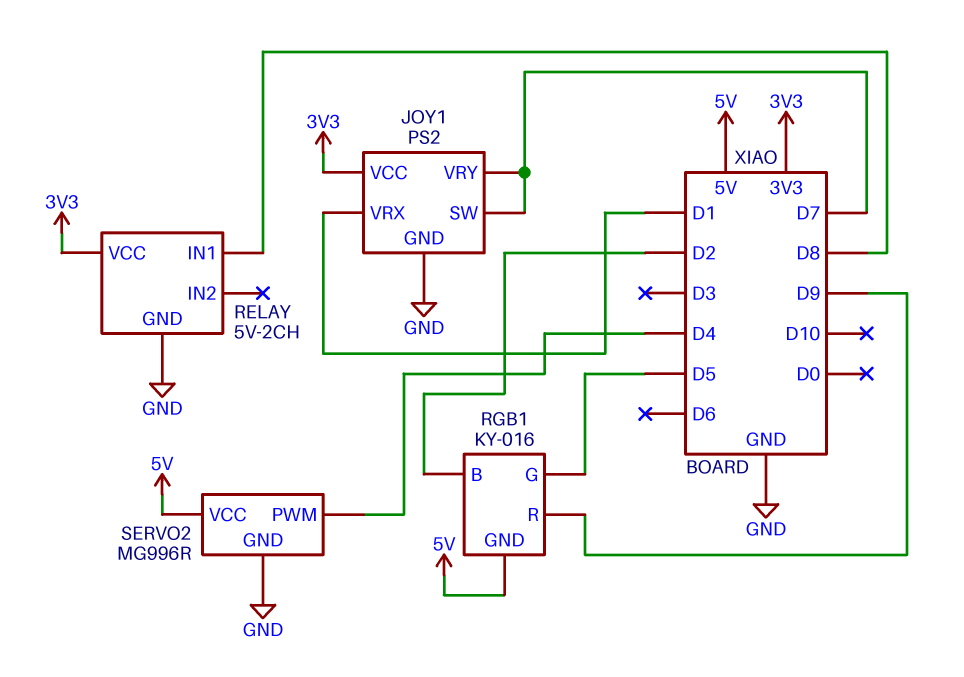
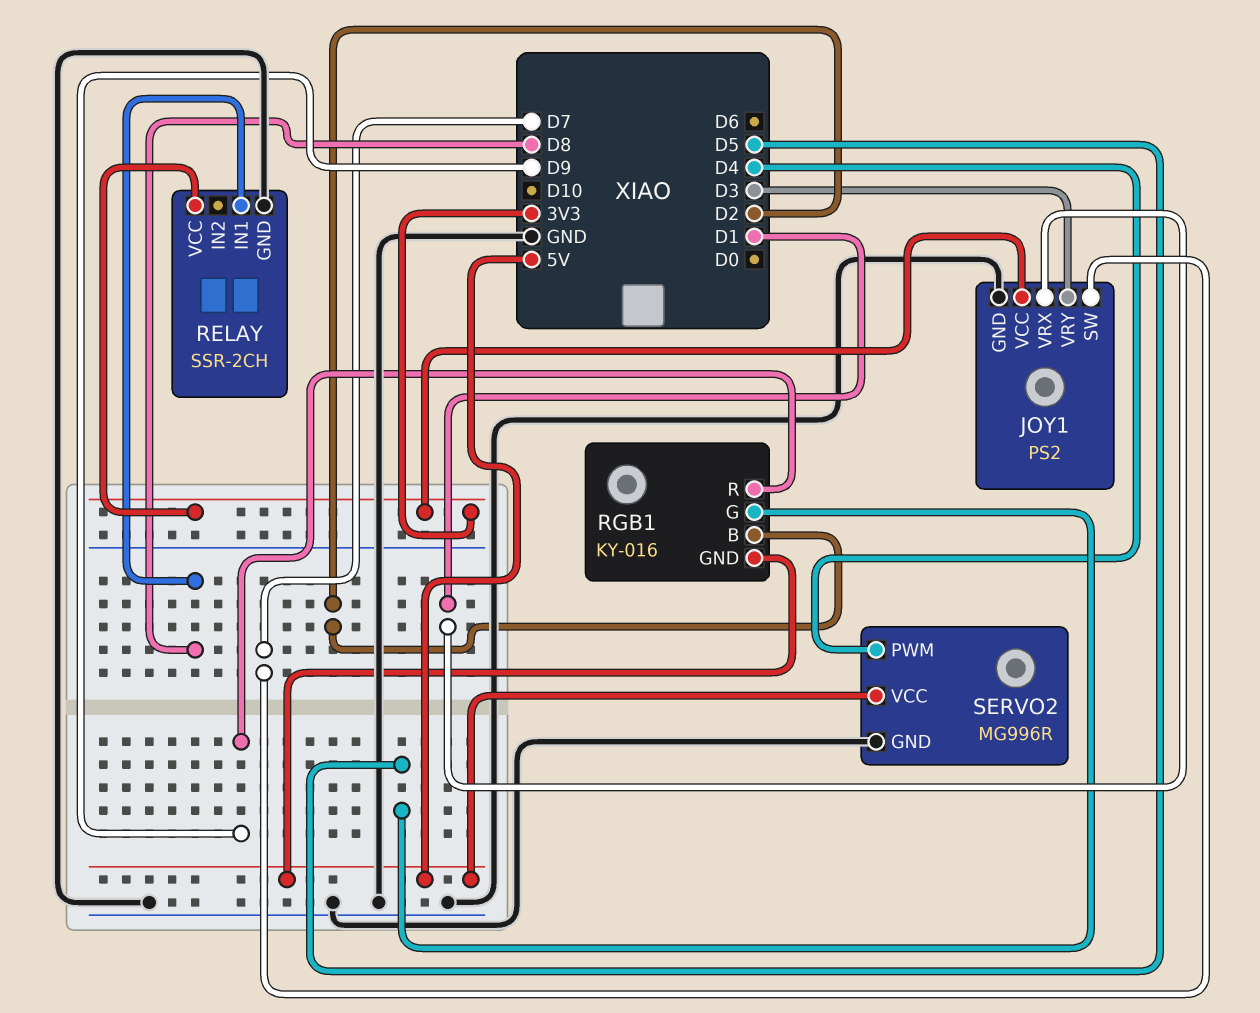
JOY1 pin VRY: D7 -> D3
RELAY: 5V-2CH -> SSR-2CH

